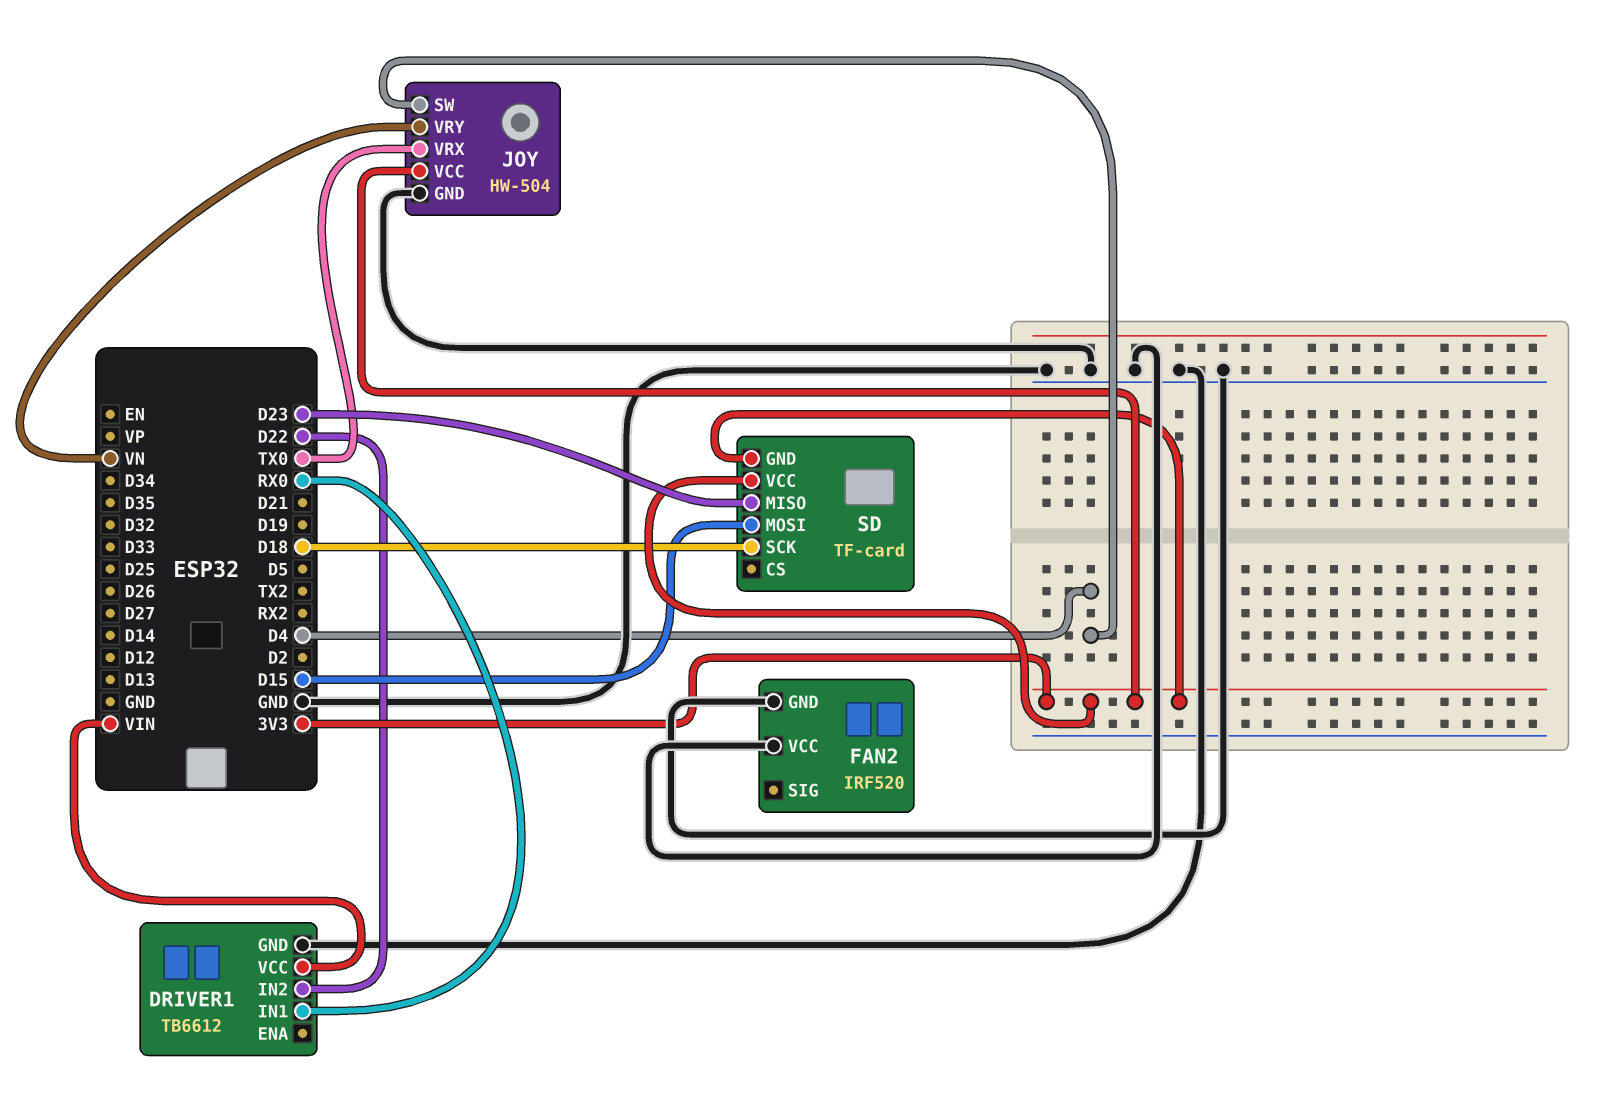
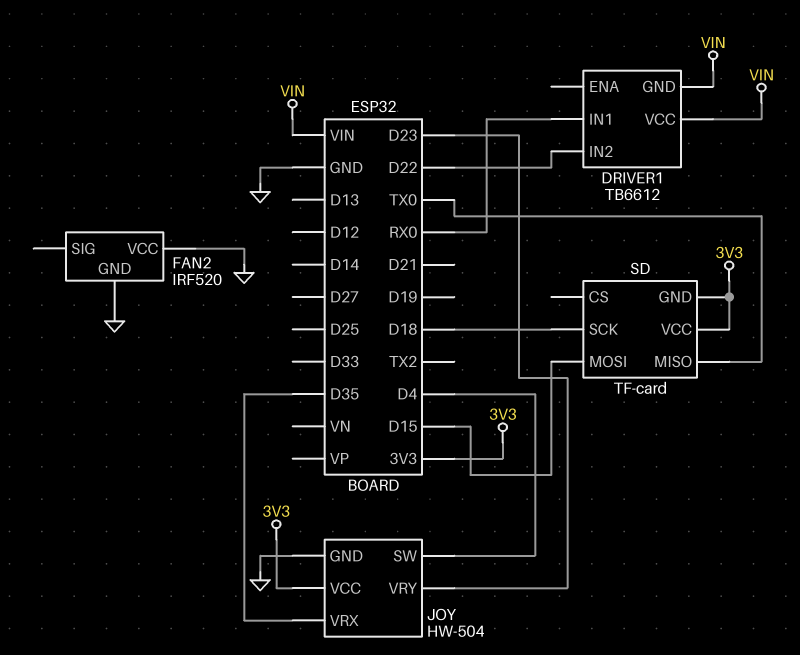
DRIVER1 pin GND: GND -> VIN
JOY pin VRX: TX0 -> D35
JOY pin VRY: VN -> D23
SD pin MISO: D23 -> TX0

